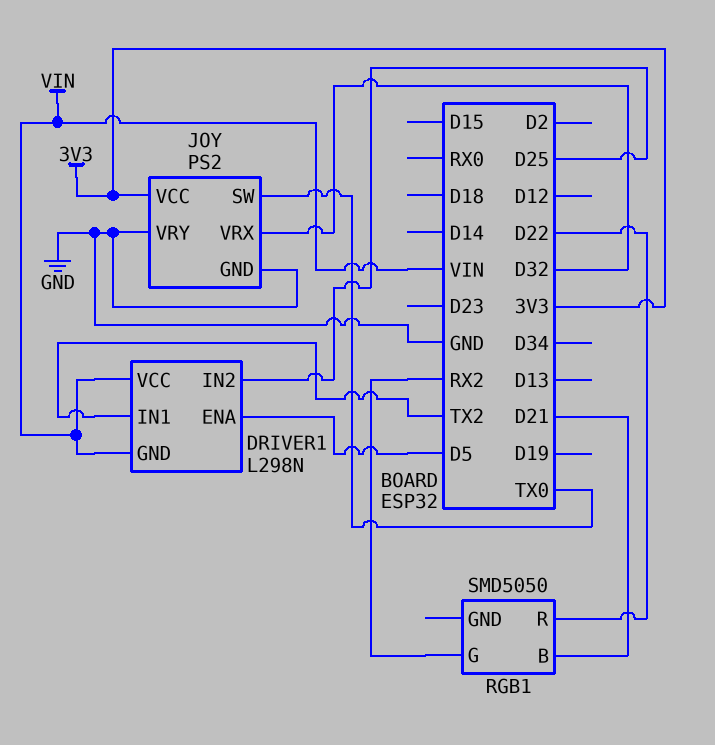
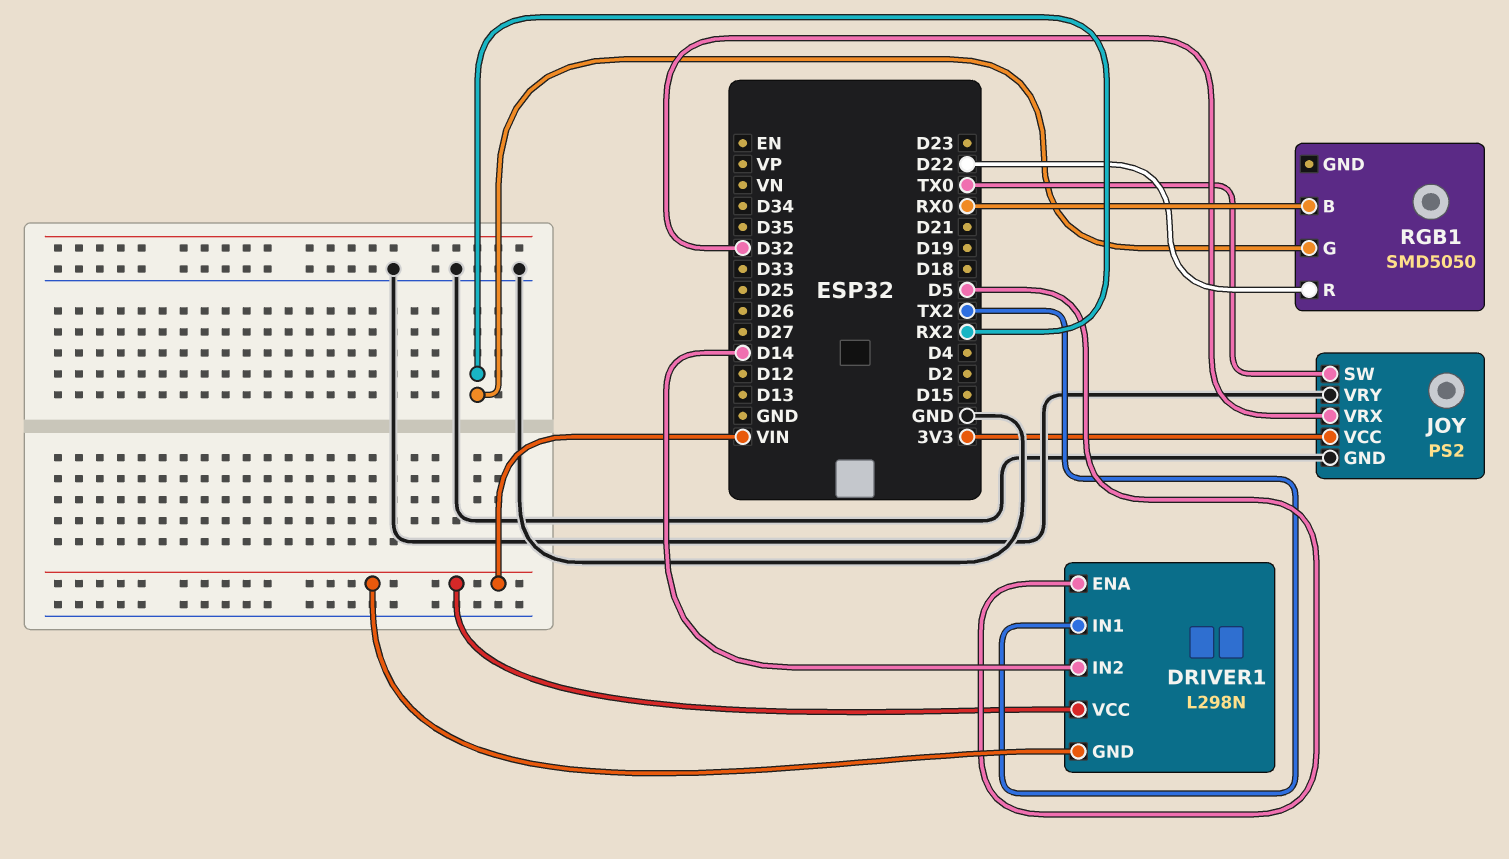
DRIVER1 pin IN2: D25 -> D14
RGB1 pin B: D21 -> RX0

